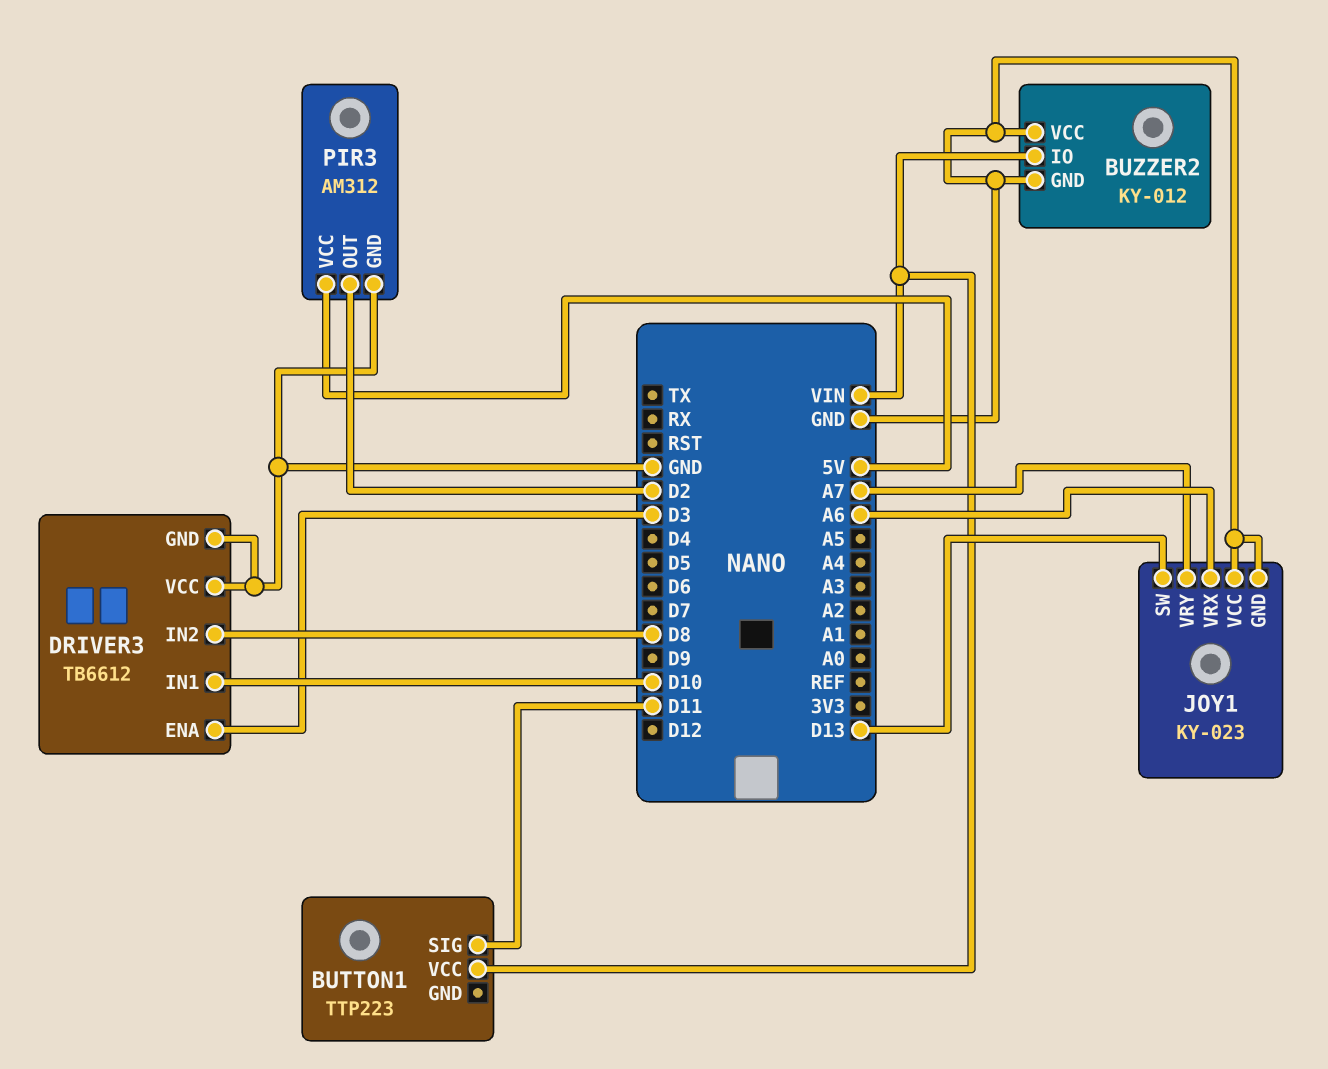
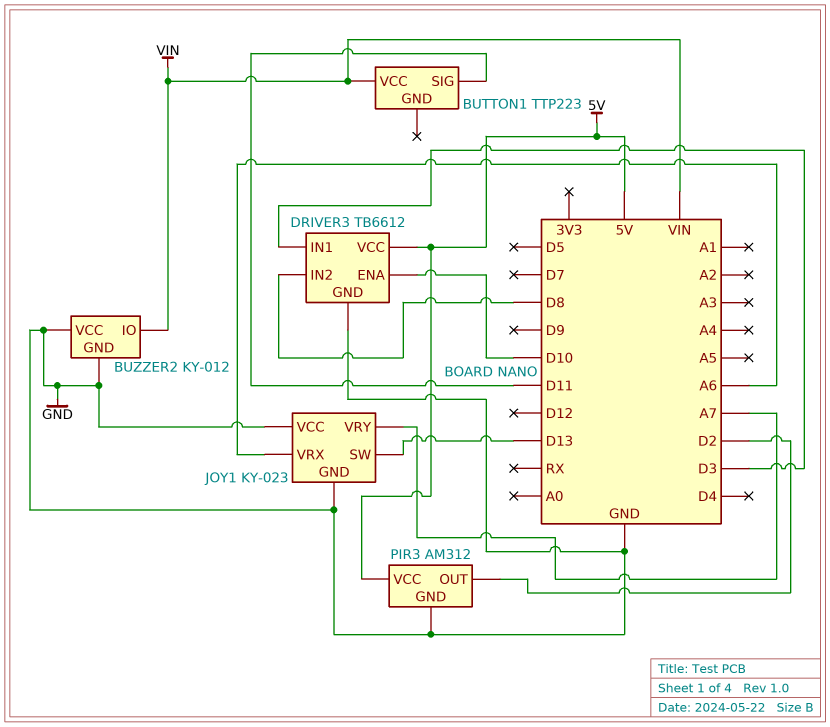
DRIVER3 pin ENA: D3 -> D10
DRIVER3 pin IN1: D10 -> D3
DRIVER3 pin VCC: GND -> 5V

